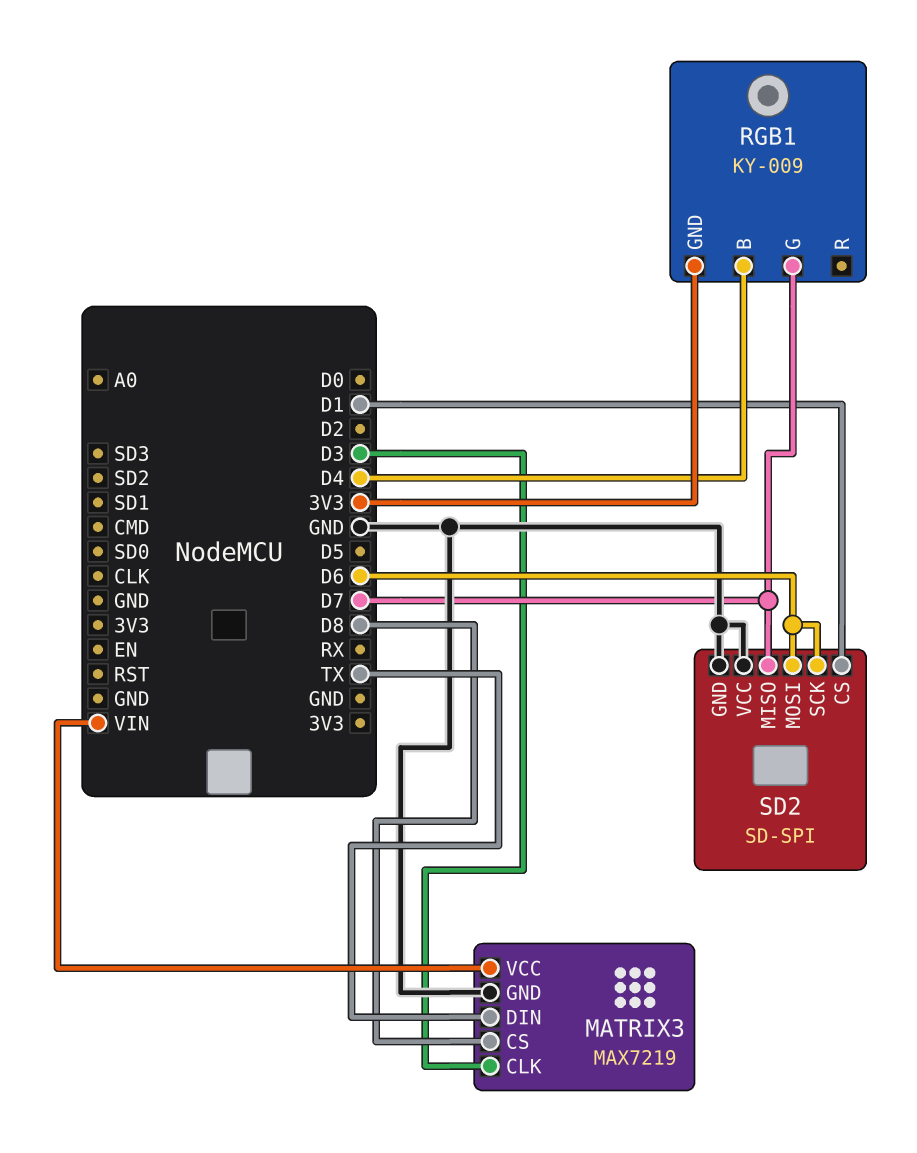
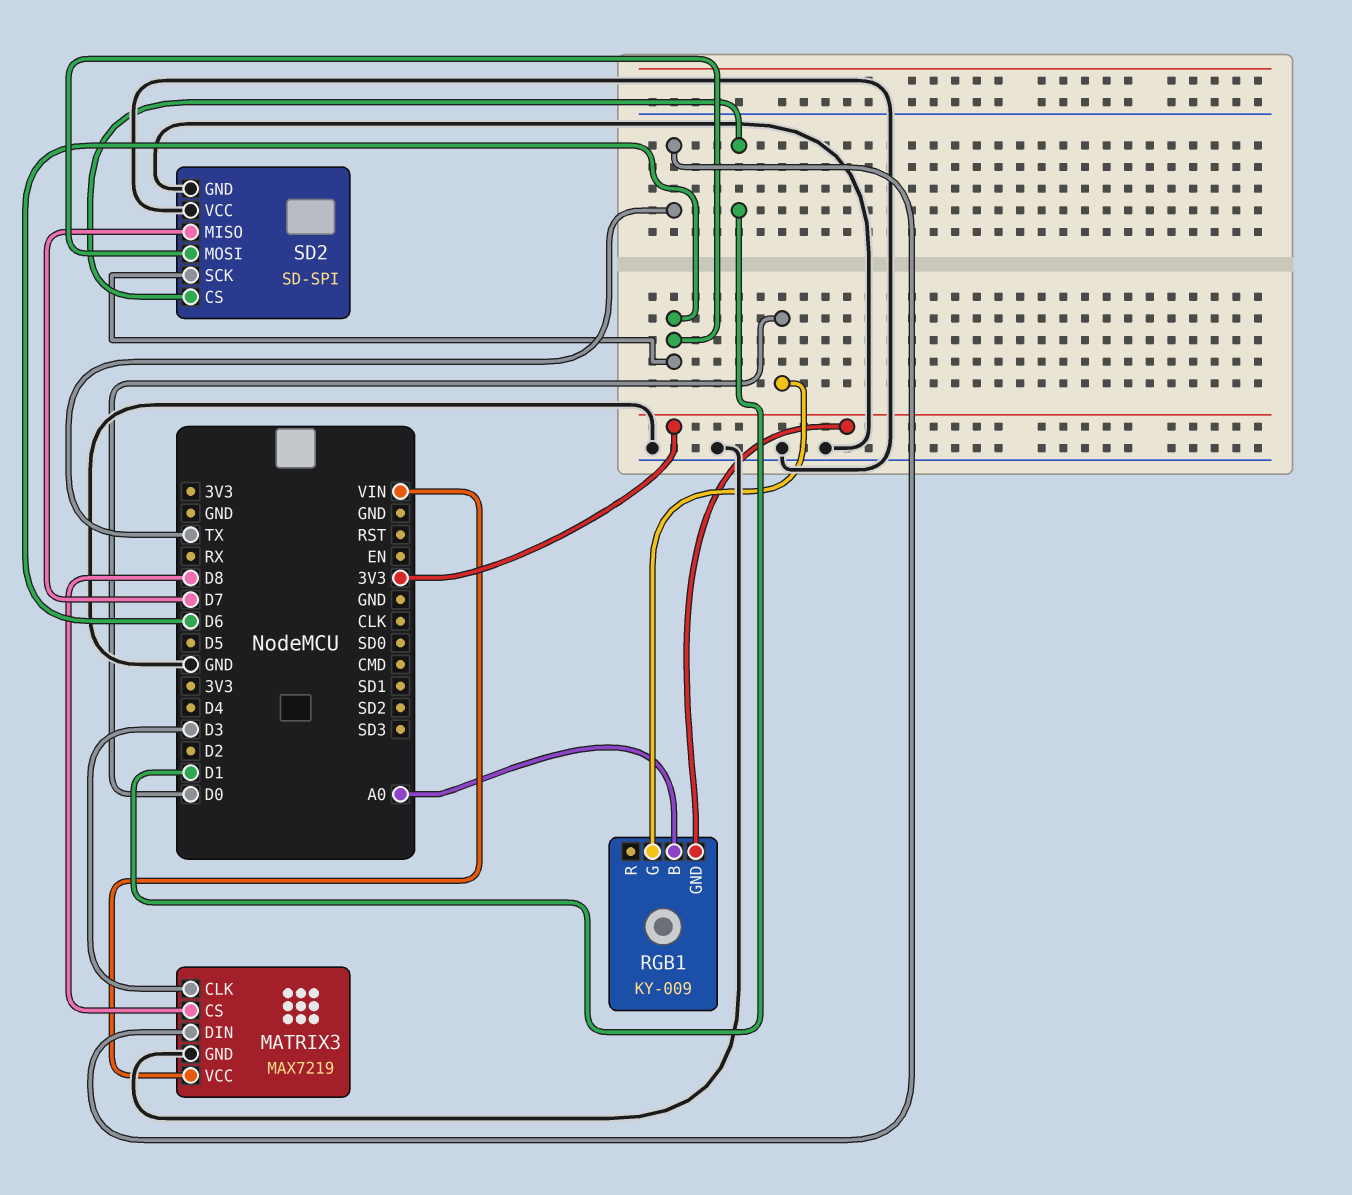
RGB1 pin B: D4 -> A0
RGB1 pin G: D7 -> D0

